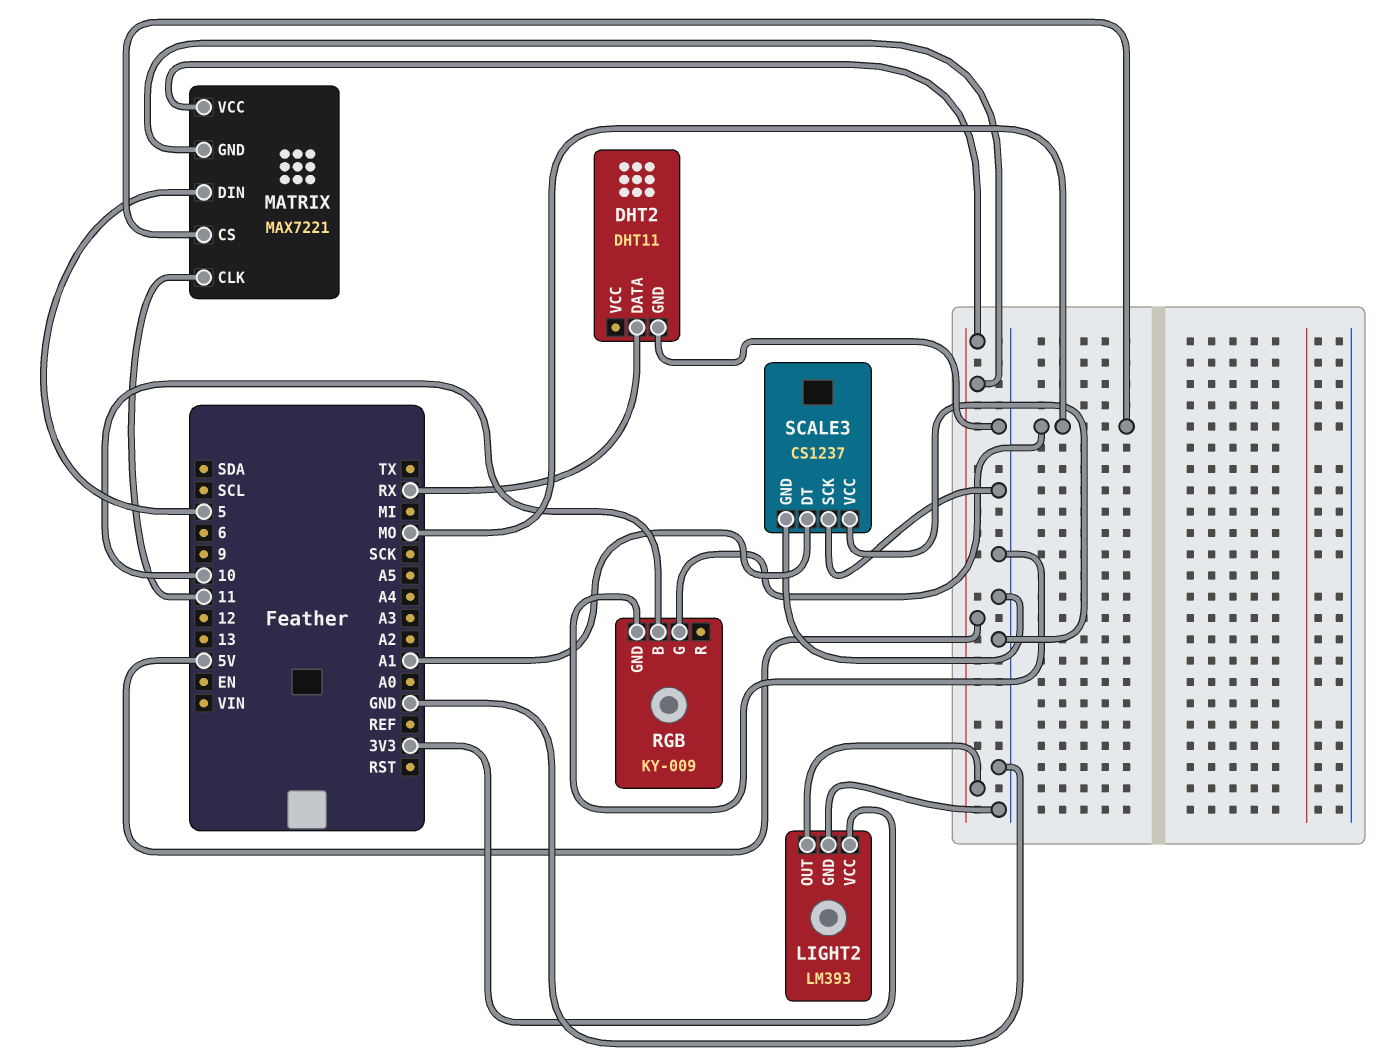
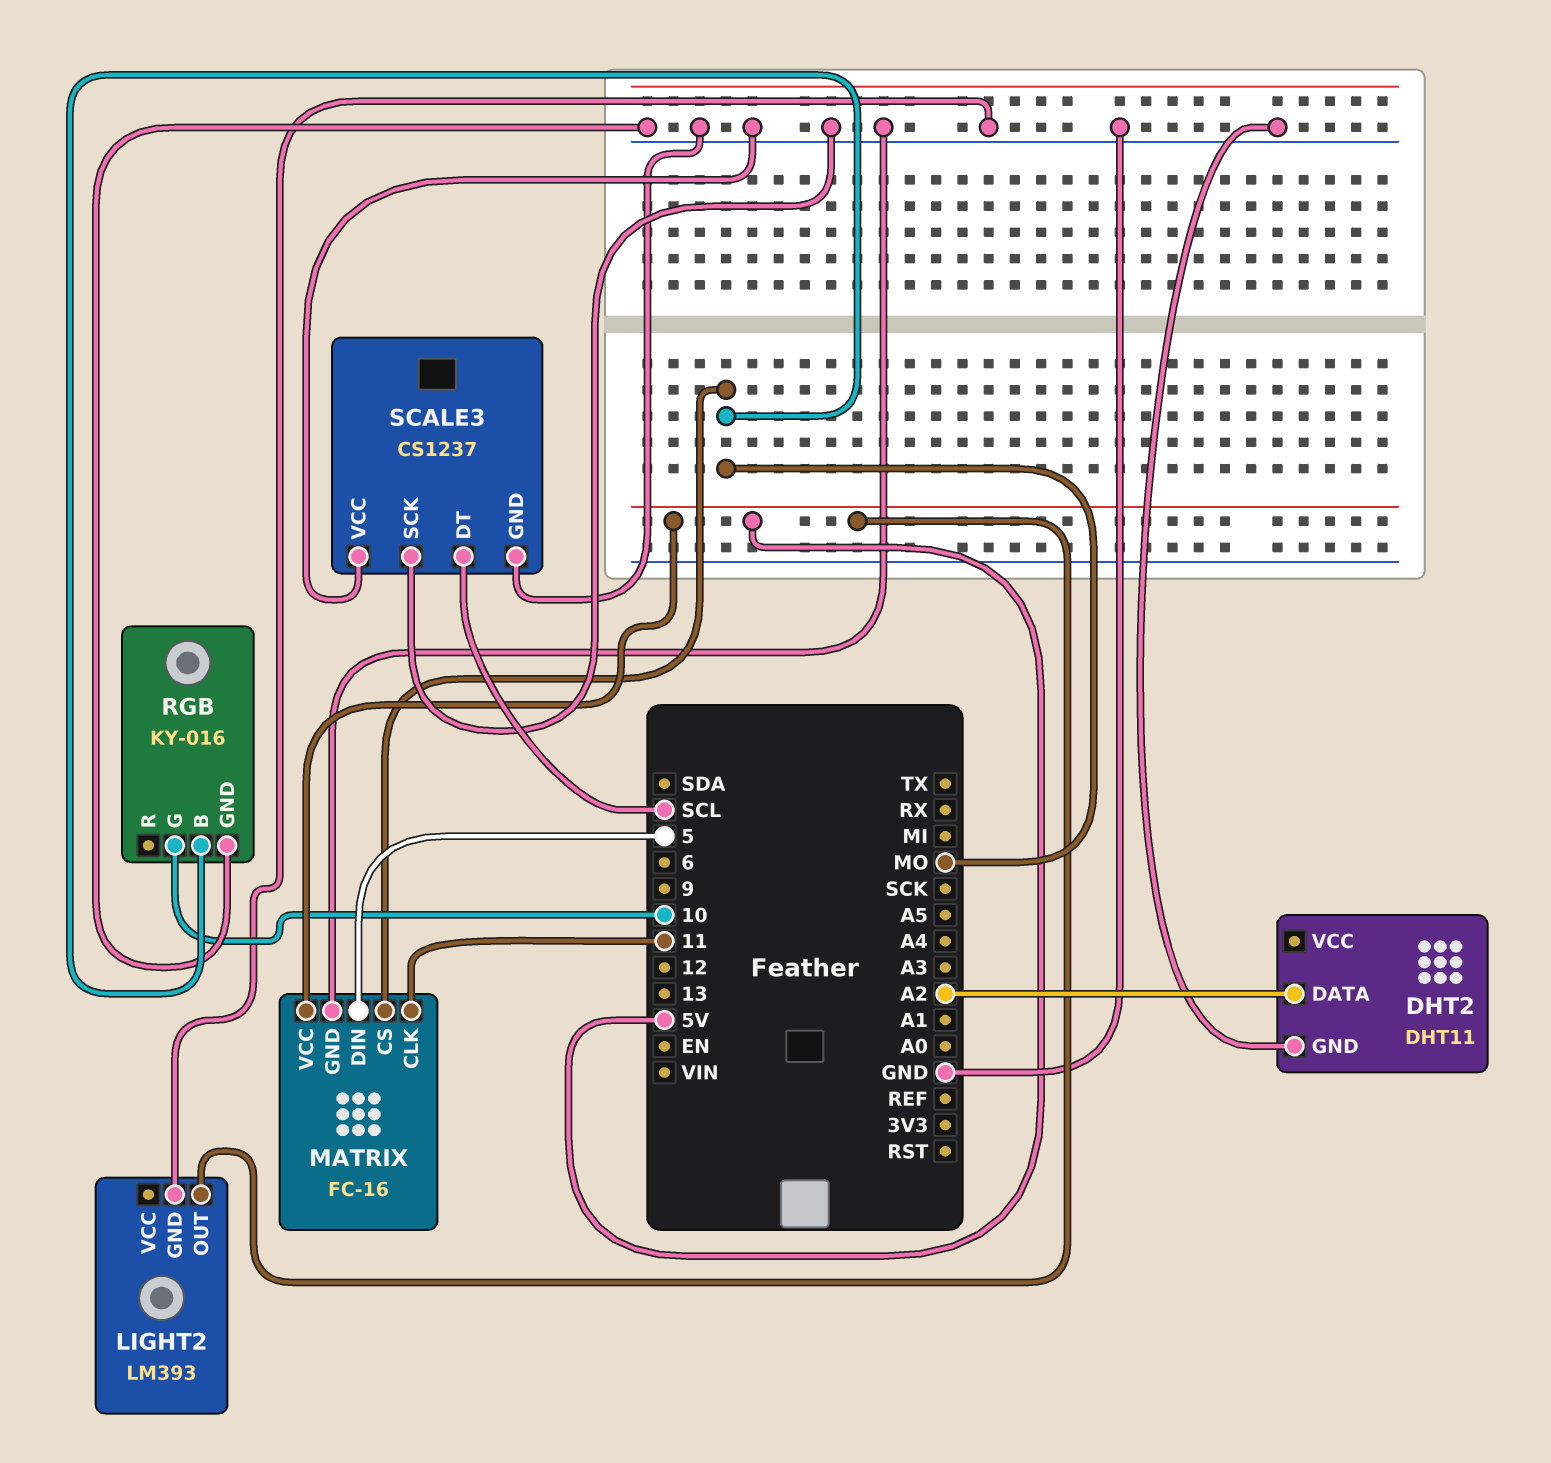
DHT2 pin DATA: RX -> A2
LIGHT2 pin VCC: 3V3 -> none
MATRIX: MAX7221 -> FC-16
MATRIX pin GND: 5V -> GND
RGB: KY-009 -> KY-016
RGB pin B: 10 -> MO
RGB pin G: MO -> 10
SCALE3 pin DT: A1 -> SCL

